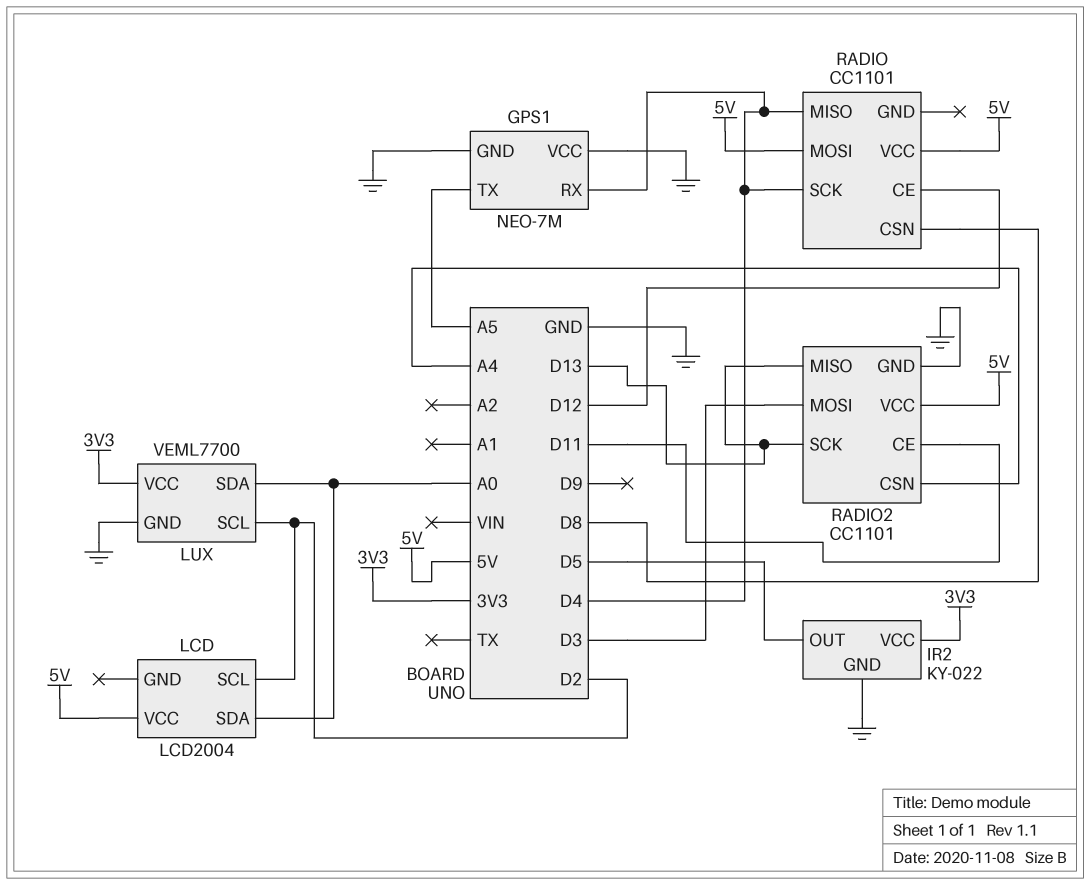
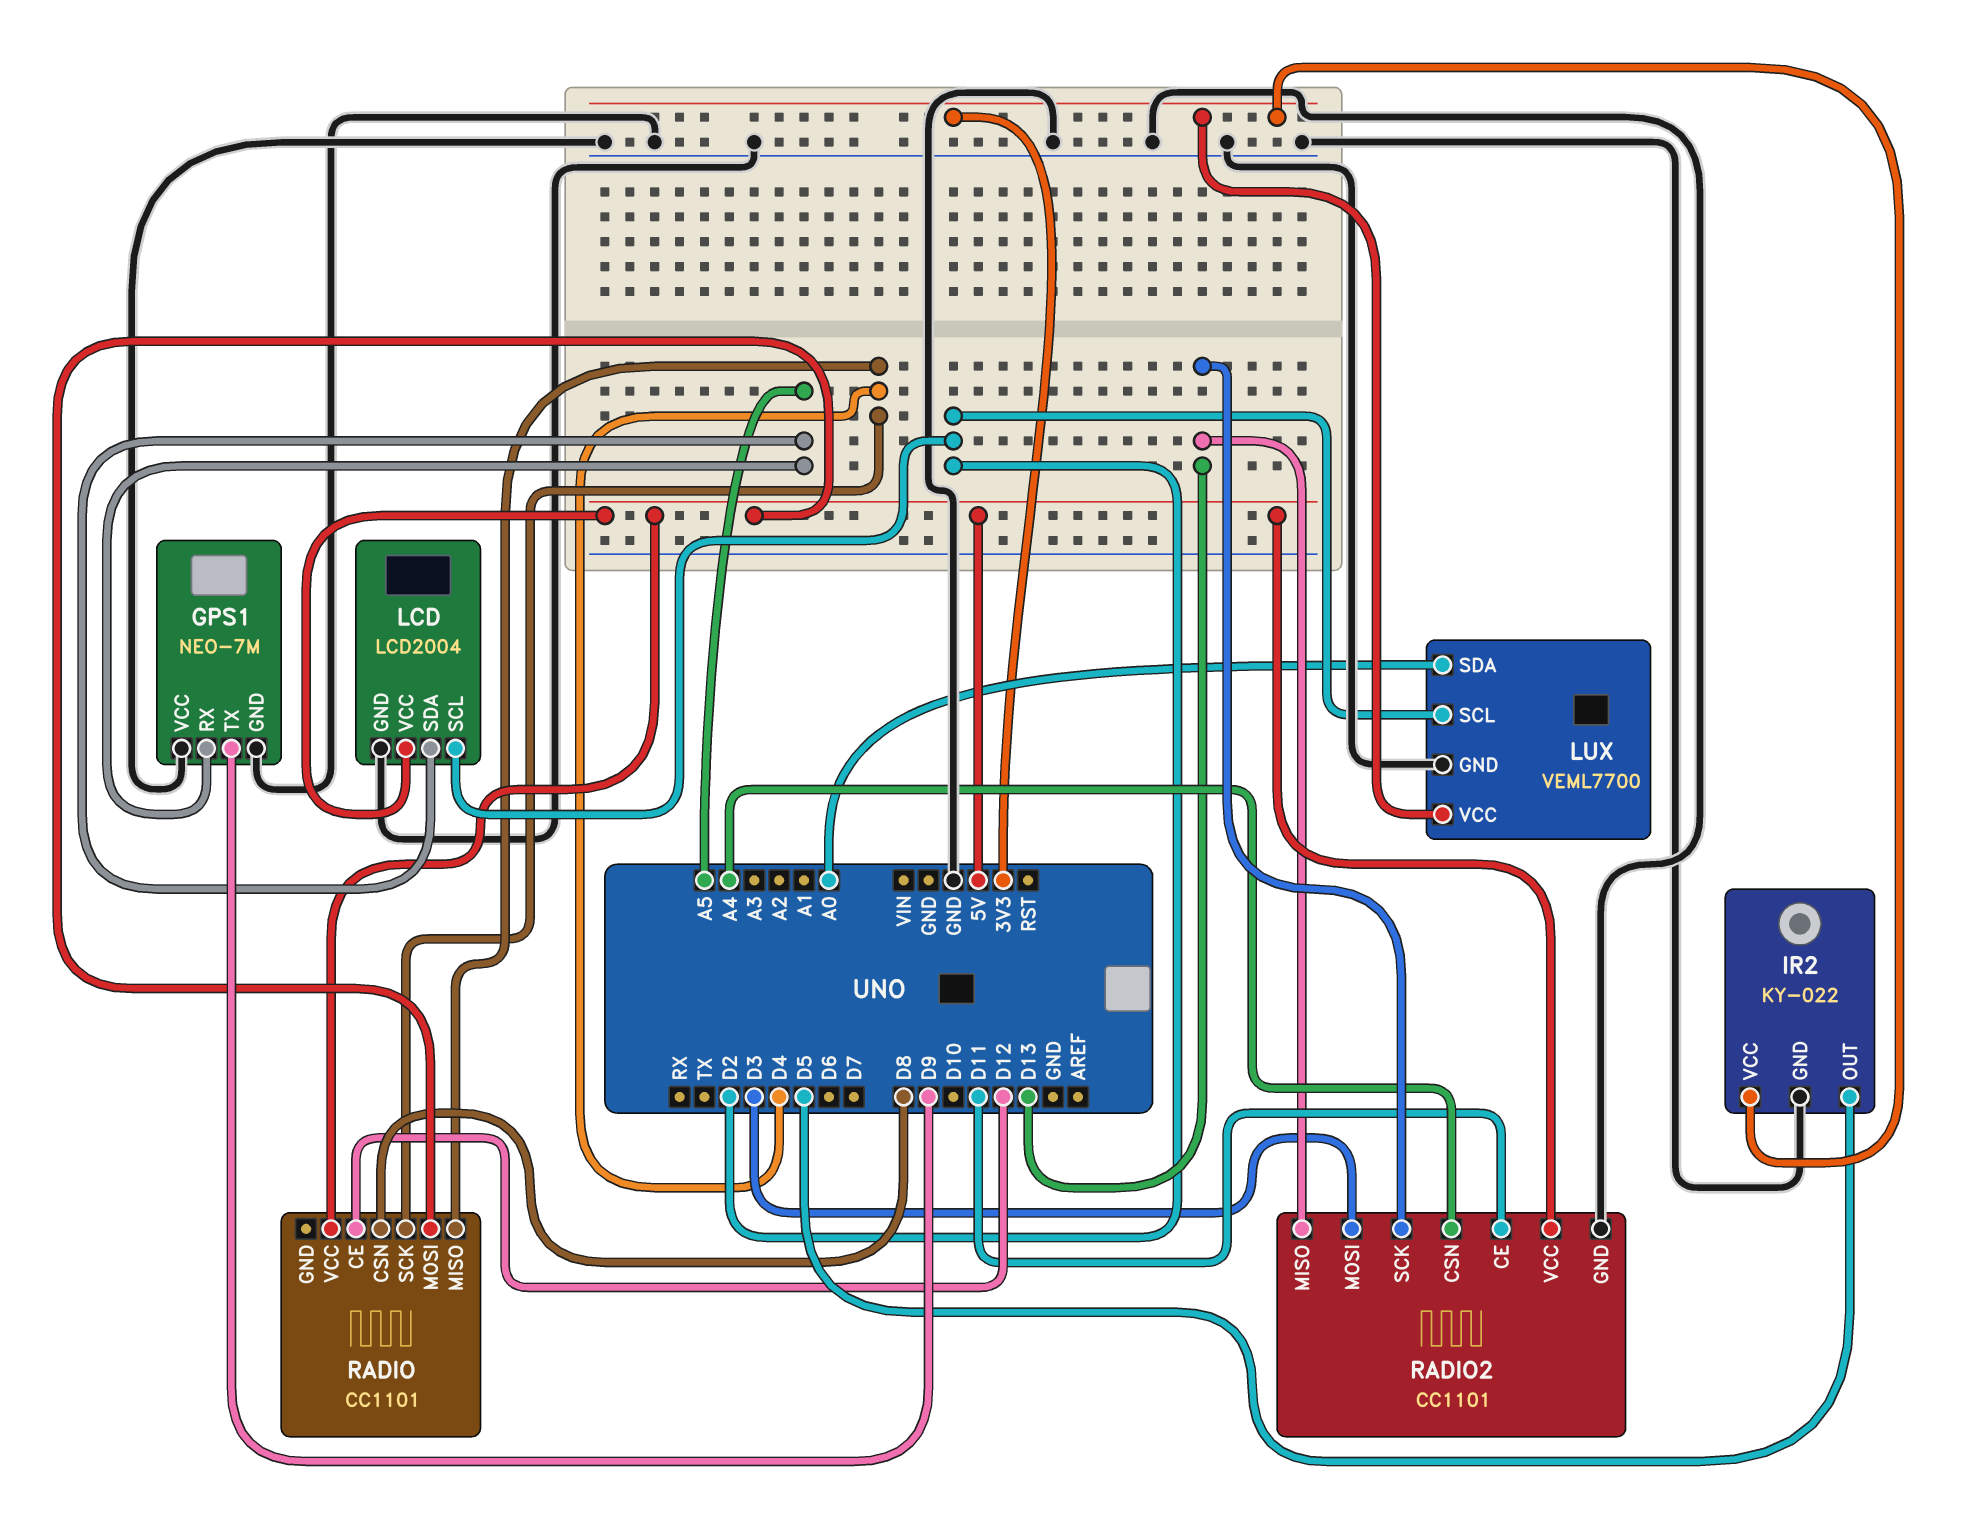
GPS1 pin RX: D4 -> A5
GPS1 pin TX: A5 -> D9
LCD pin GND: none -> GND
LCD pin SDA: A0 -> A5

